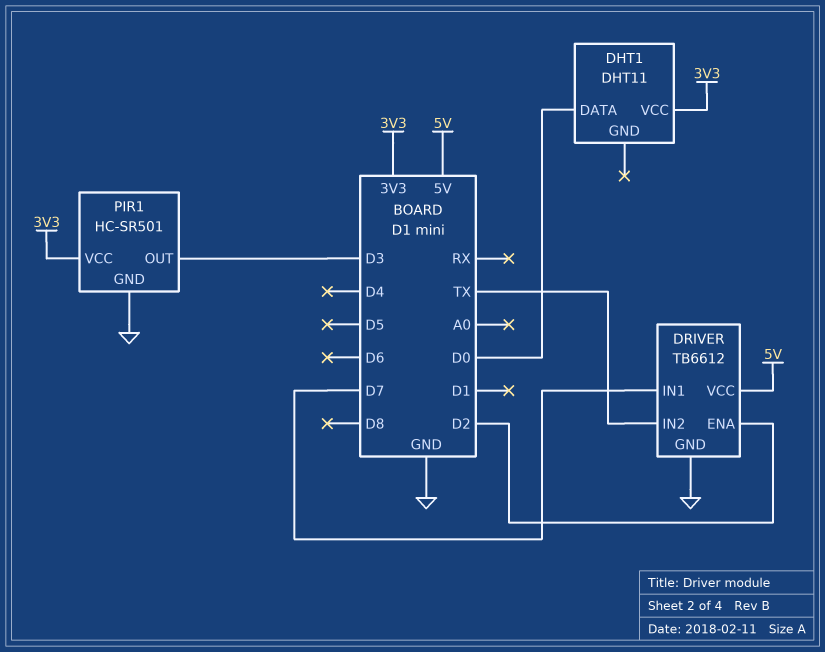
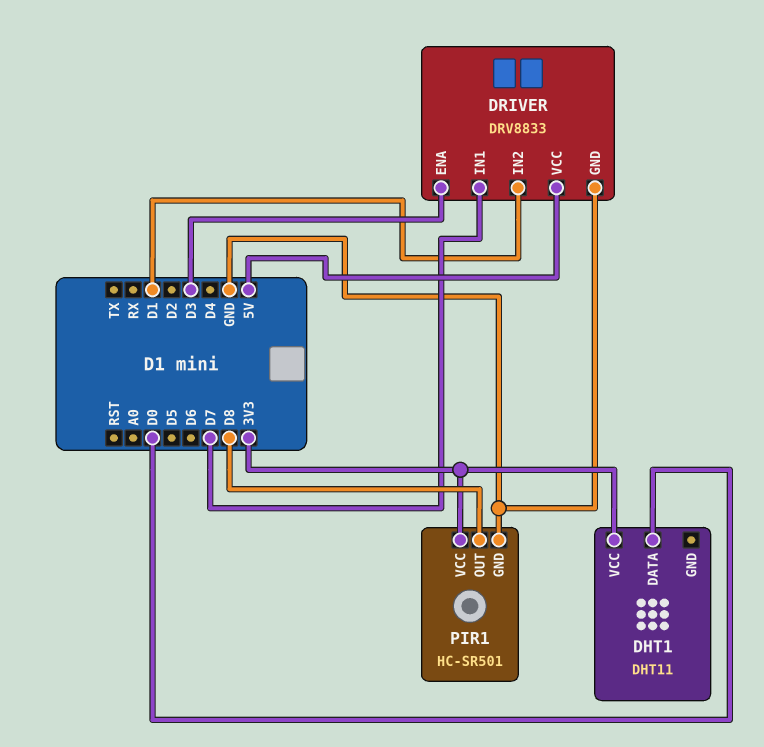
DRIVER: TB6612 -> DRV8833
DRIVER pin ENA: D2 -> D3
DRIVER pin IN2: TX -> D1
PIR1 pin OUT: D3 -> D8

